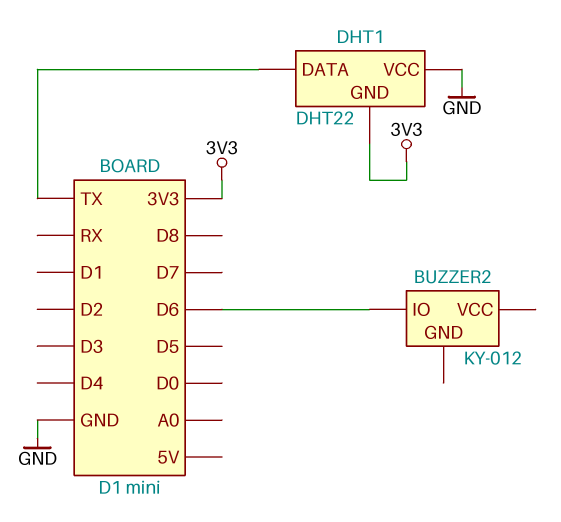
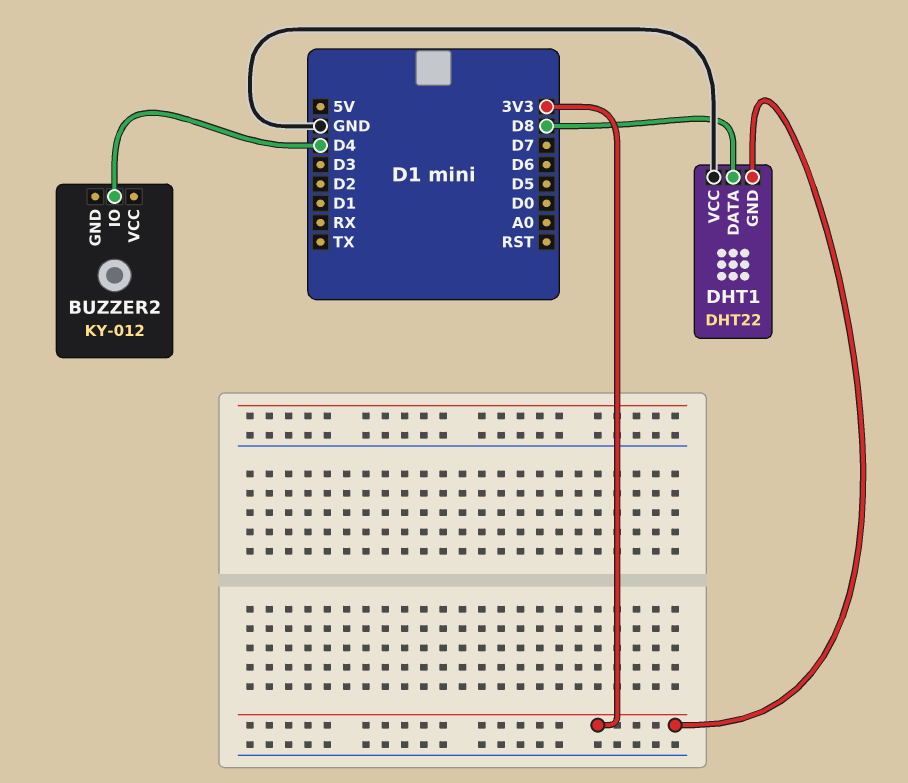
BUZZER2 pin IO: D6 -> D4
DHT1 pin DATA: TX -> D8

